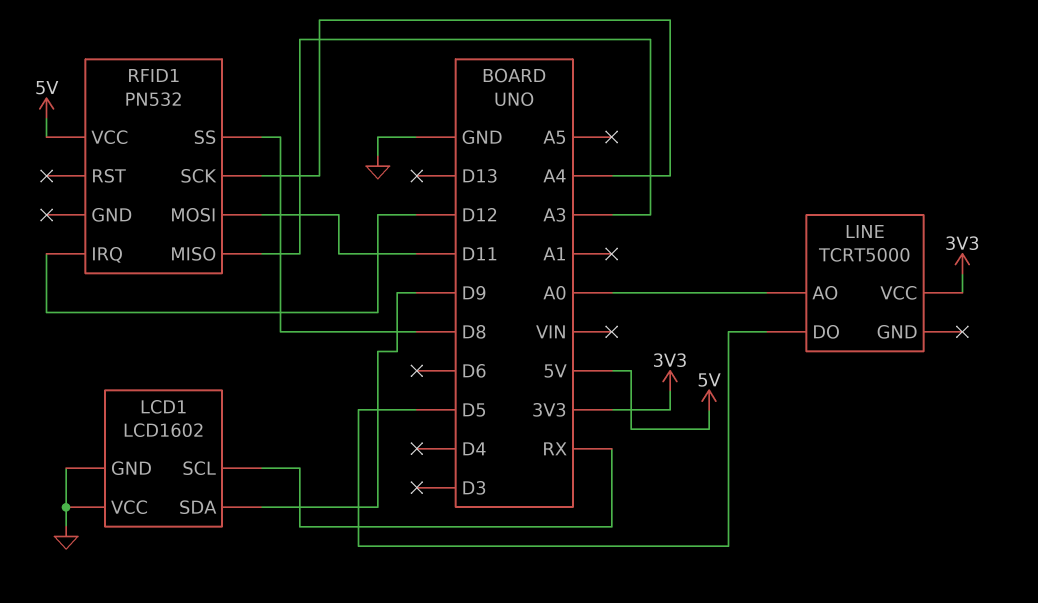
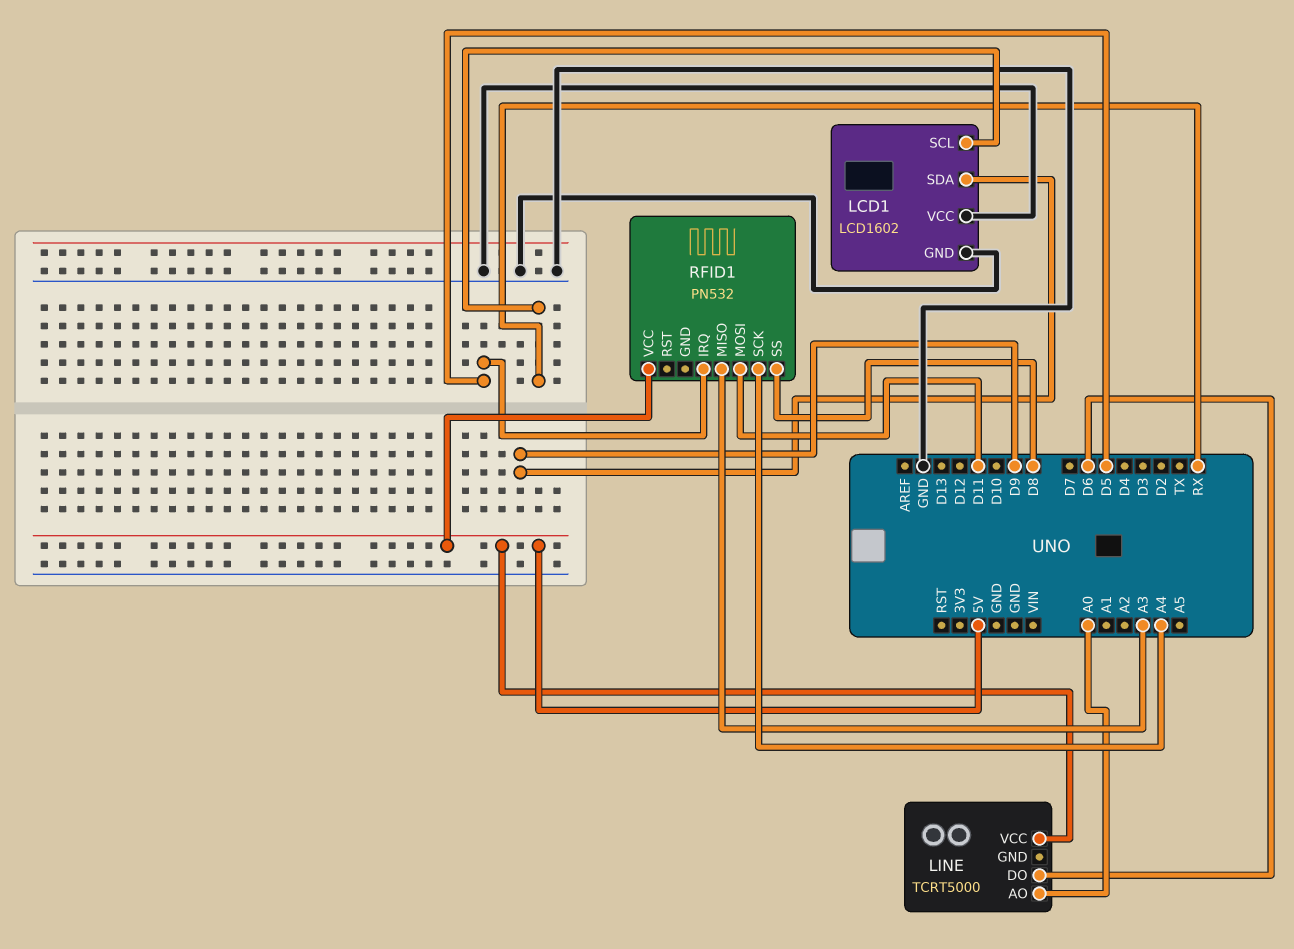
LINE pin DO: D5 -> D6
LINE pin VCC: 3V3 -> 5V
RFID1 pin IRQ: D12 -> D5

